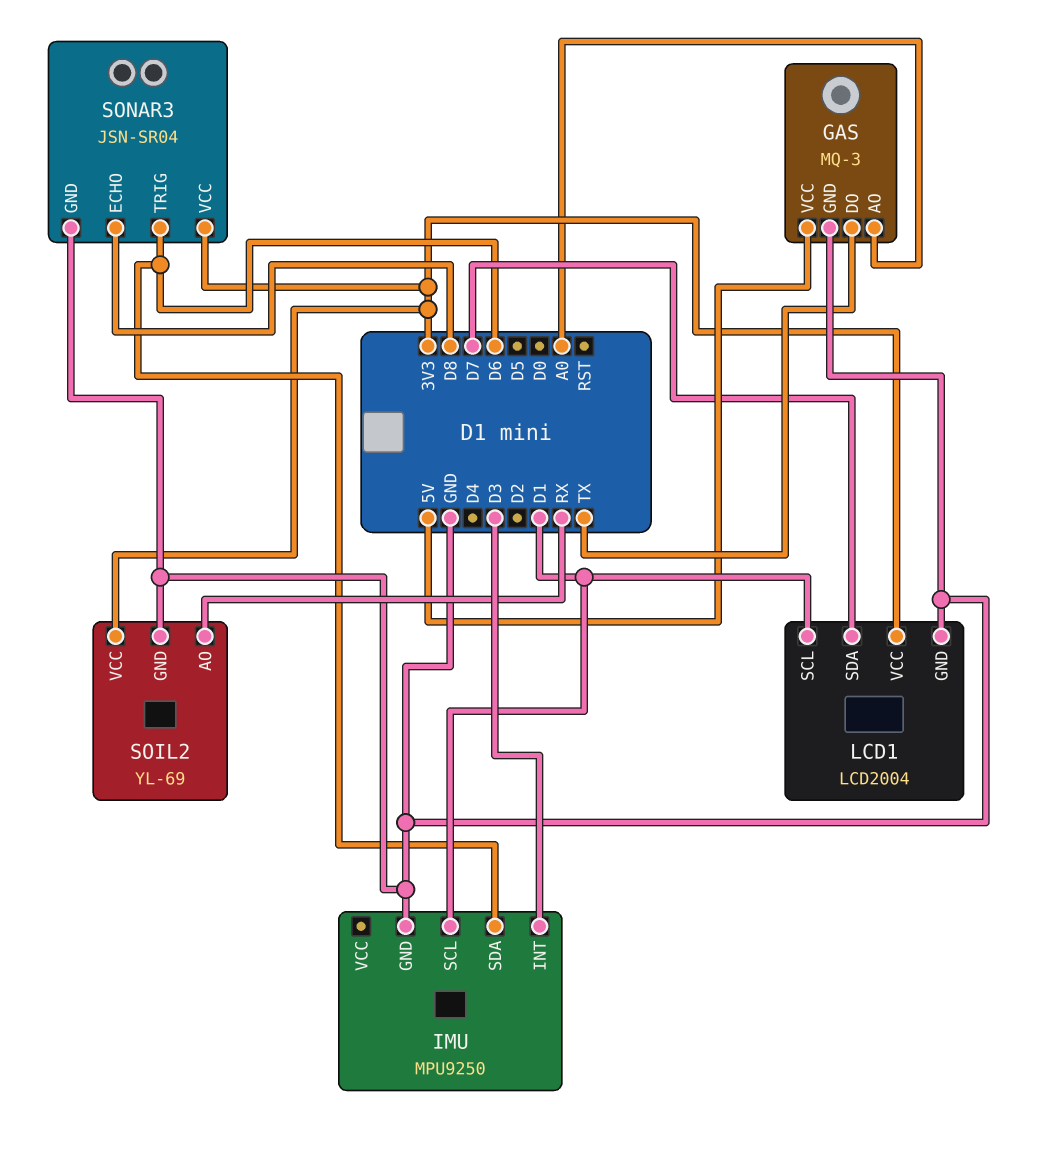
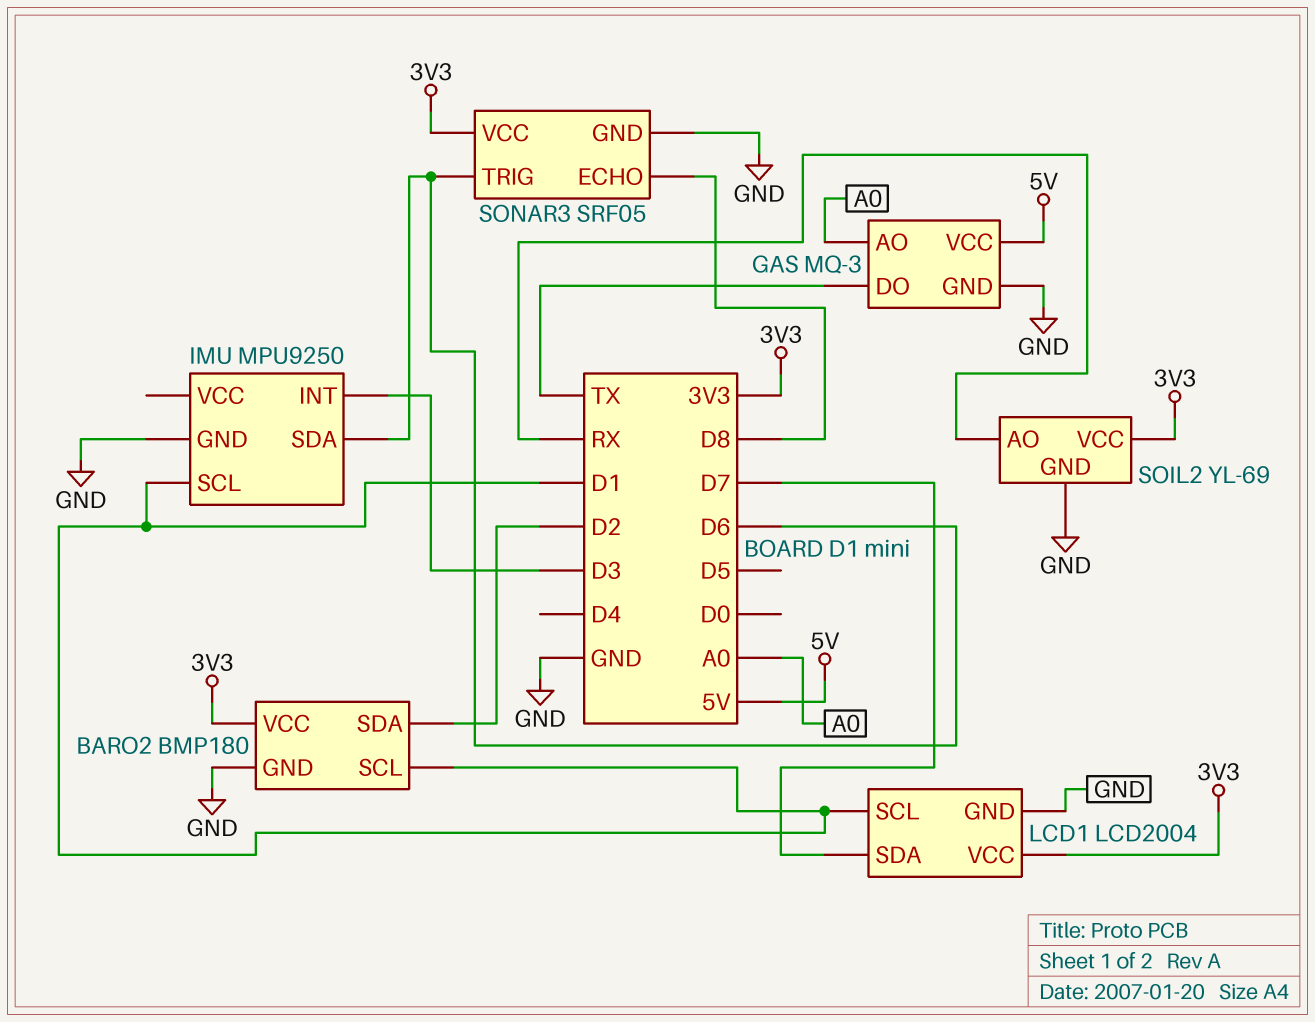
BARO2: none -> BMP180
BARO2 pin GND: none -> GND
BARO2 pin SCL: none -> D1
BARO2 pin SDA: none -> D2
BARO2 pin VCC: none -> 3V3
SONAR3: JSN-SR04 -> SRF05

